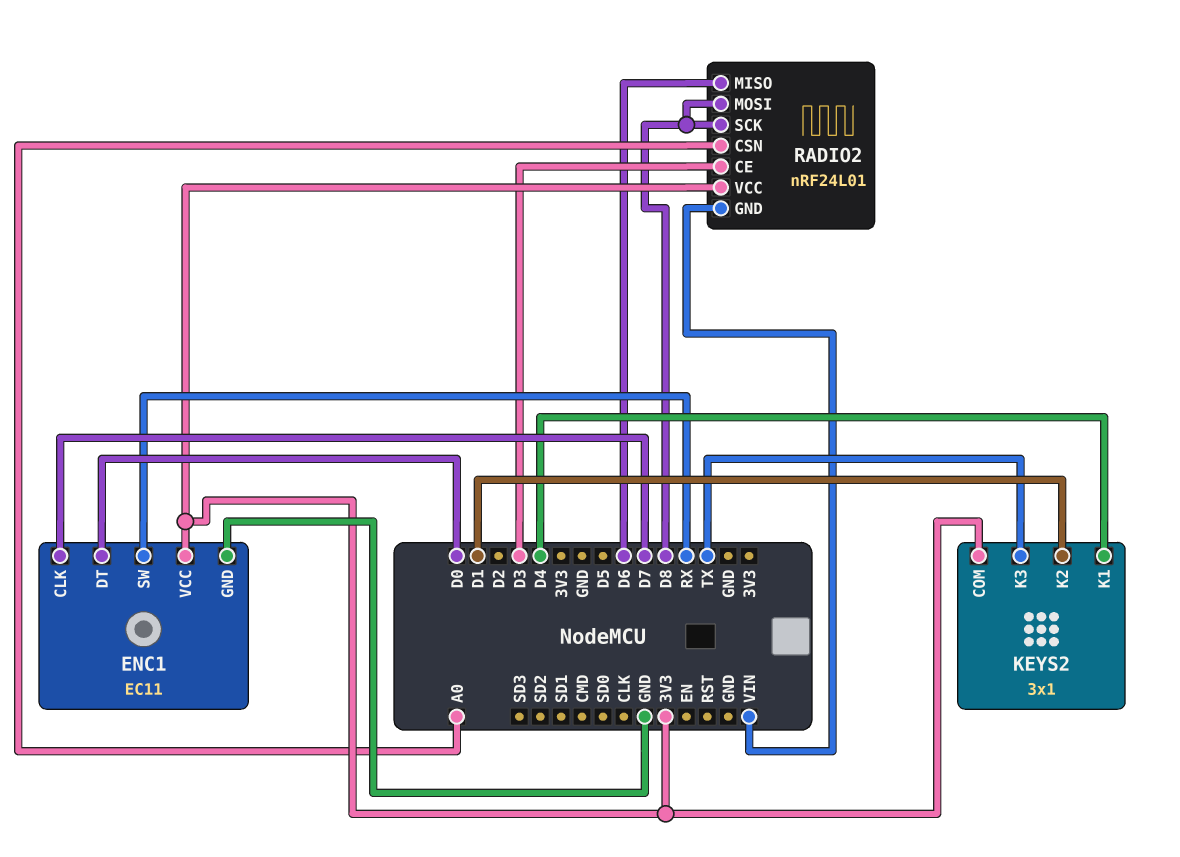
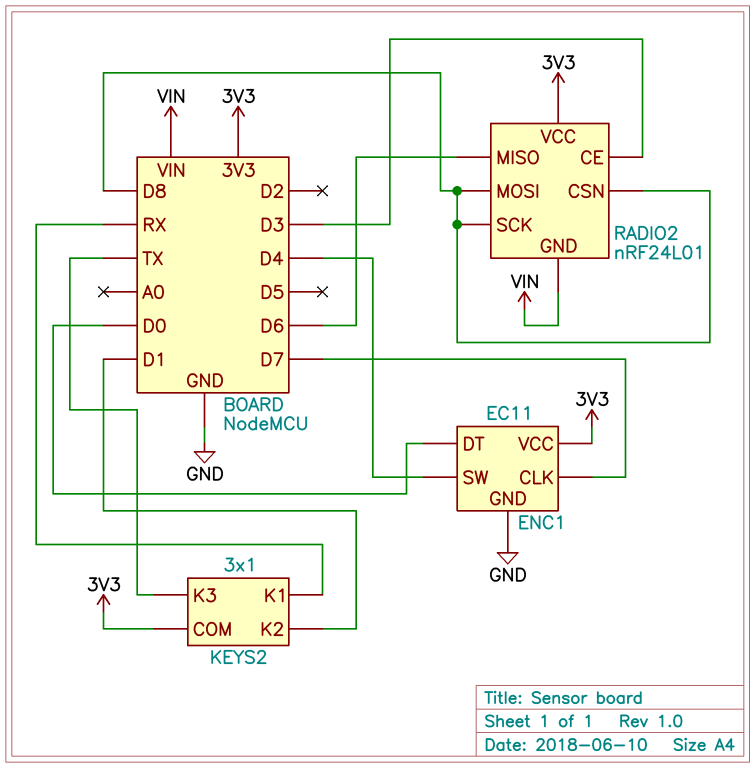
ENC1 pin SW: RX -> D4
KEYS2 pin K1: D4 -> RX
RADIO2 pin CSN: A0 -> D8

